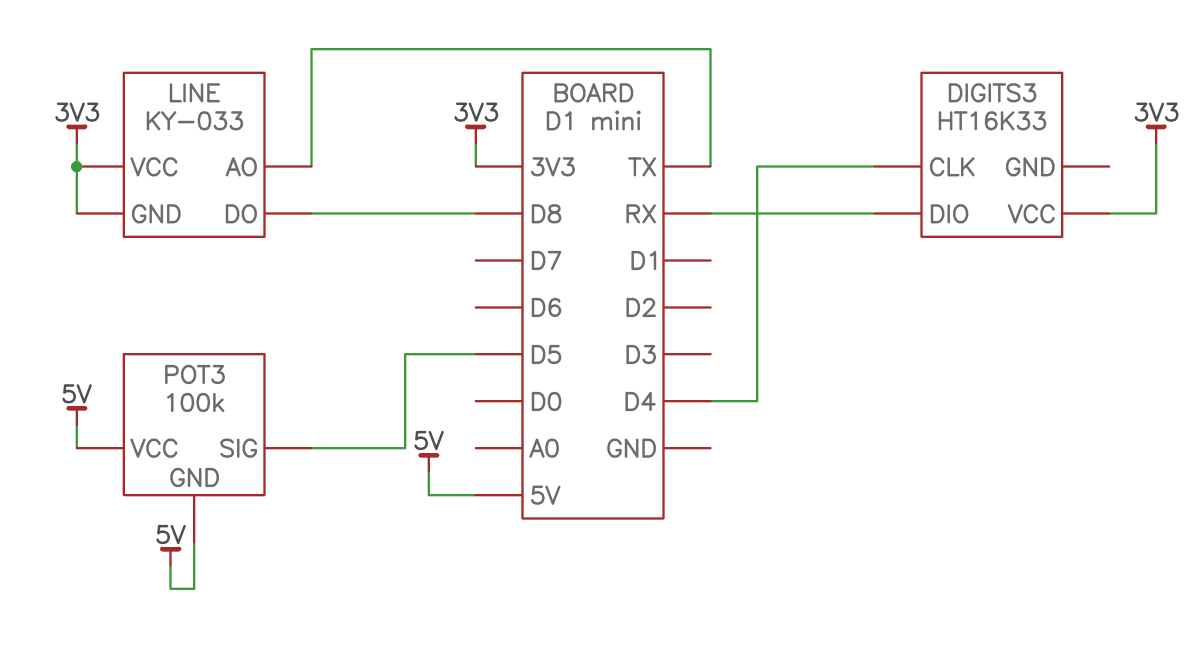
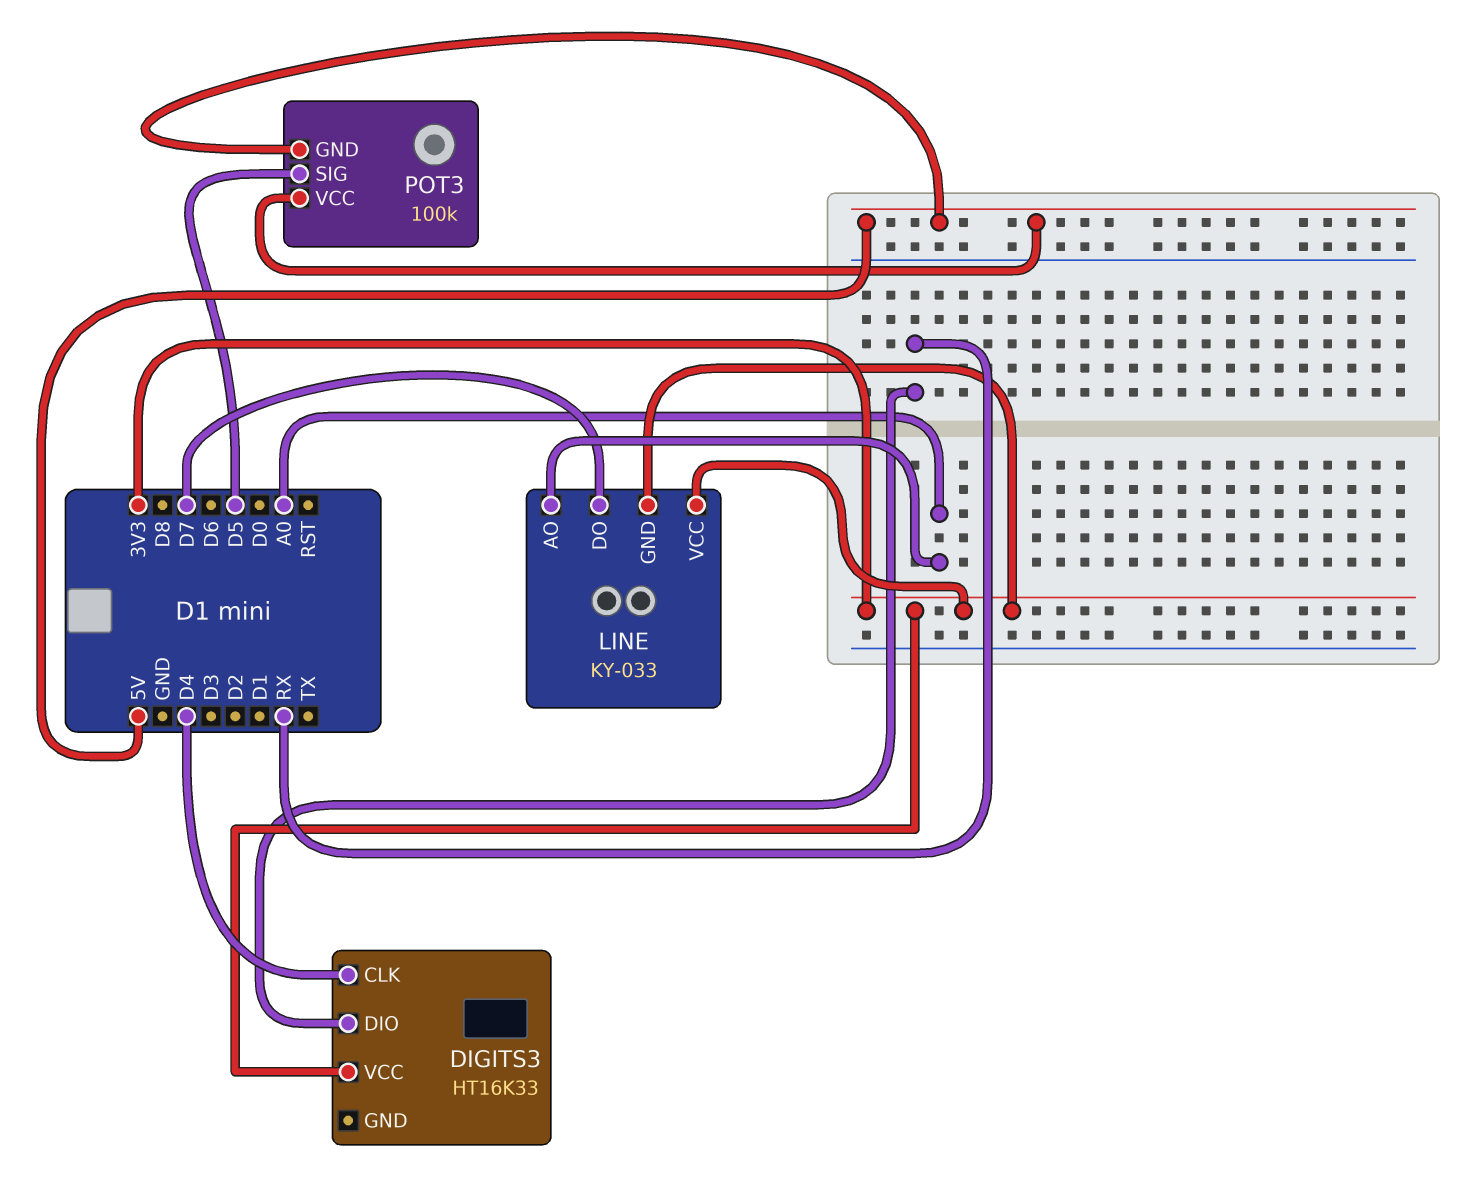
LINE pin AO: TX -> A0
LINE pin DO: D8 -> D7

